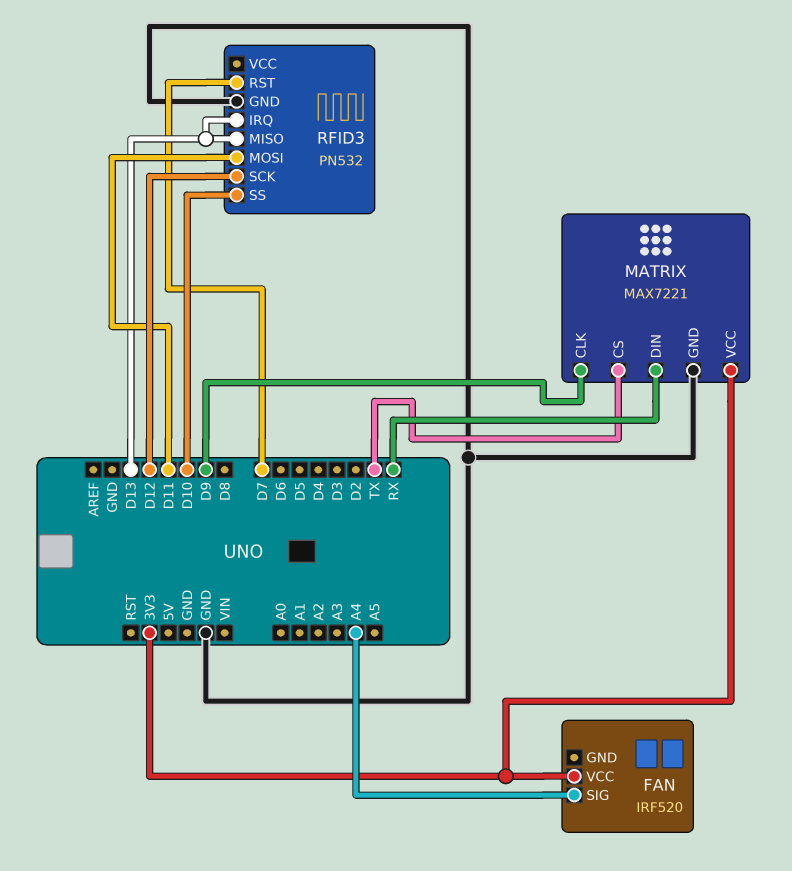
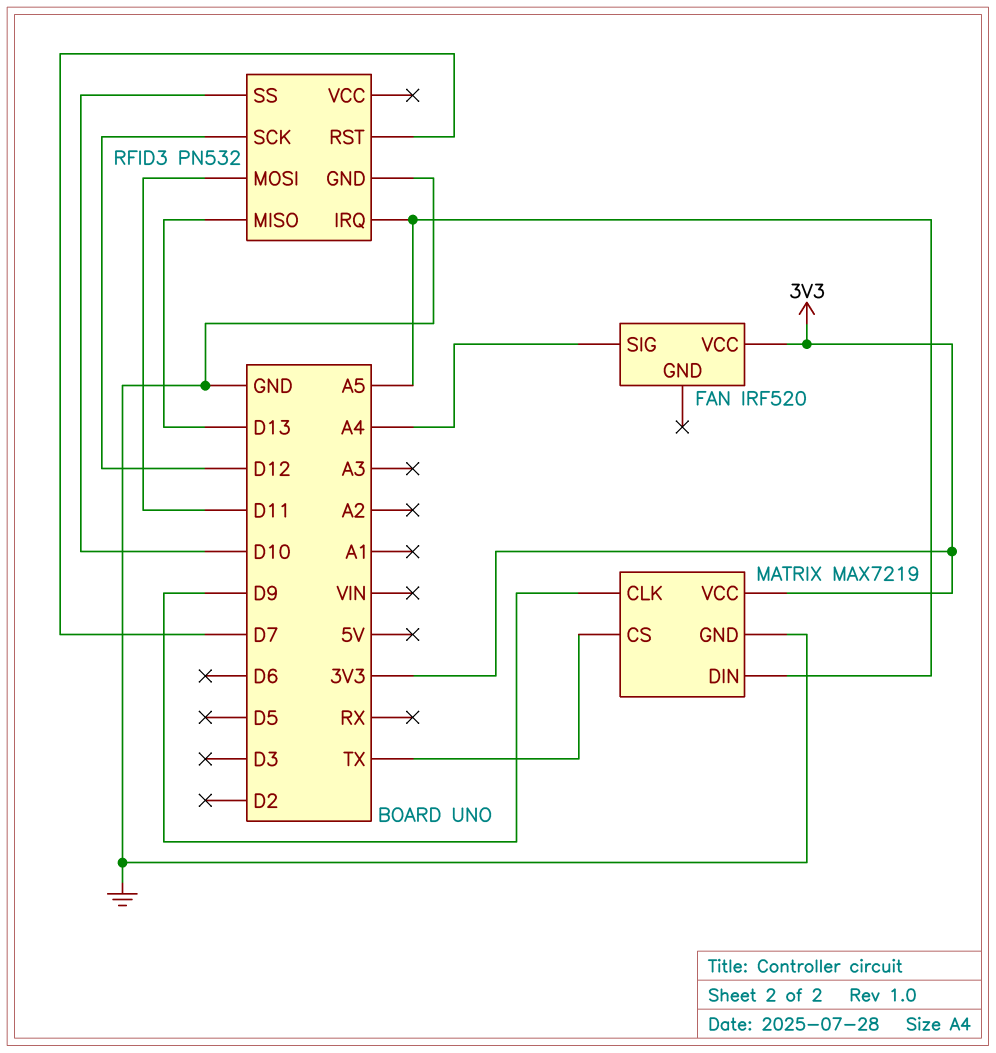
MATRIX: MAX7221 -> MAX7219
MATRIX pin DIN: RX -> A5
RFID3 pin IRQ: D13 -> A5

